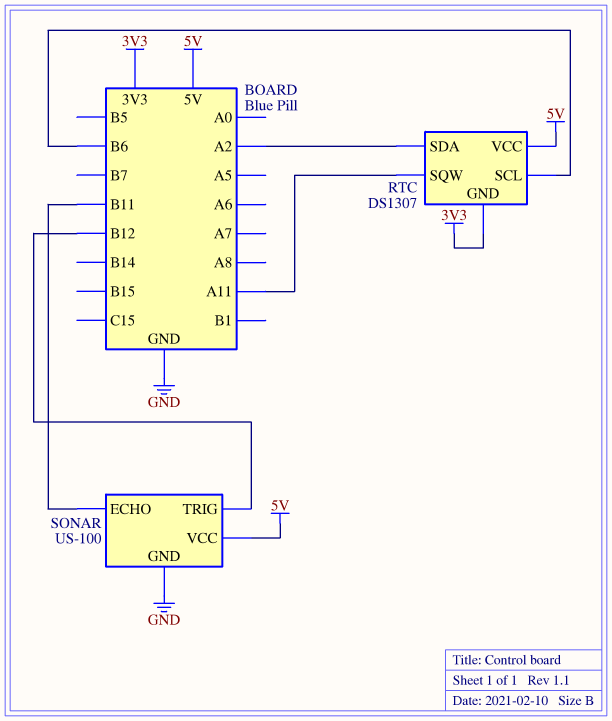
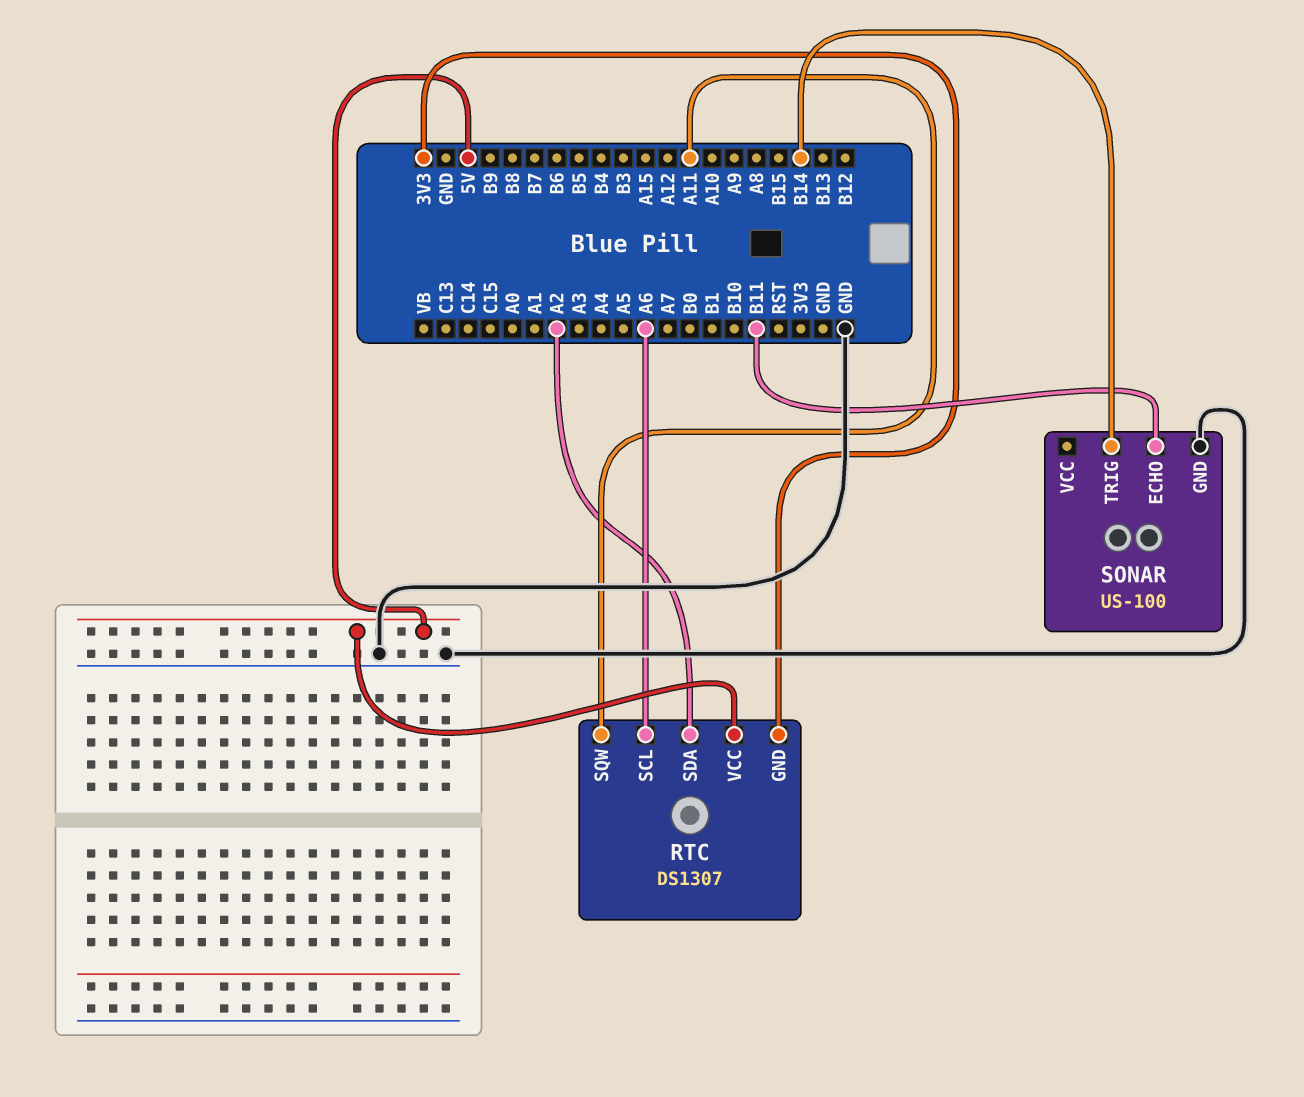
RTC pin SCL: B6 -> A6
SONAR pin TRIG: B12 -> B14
SONAR pin VCC: 5V -> none

